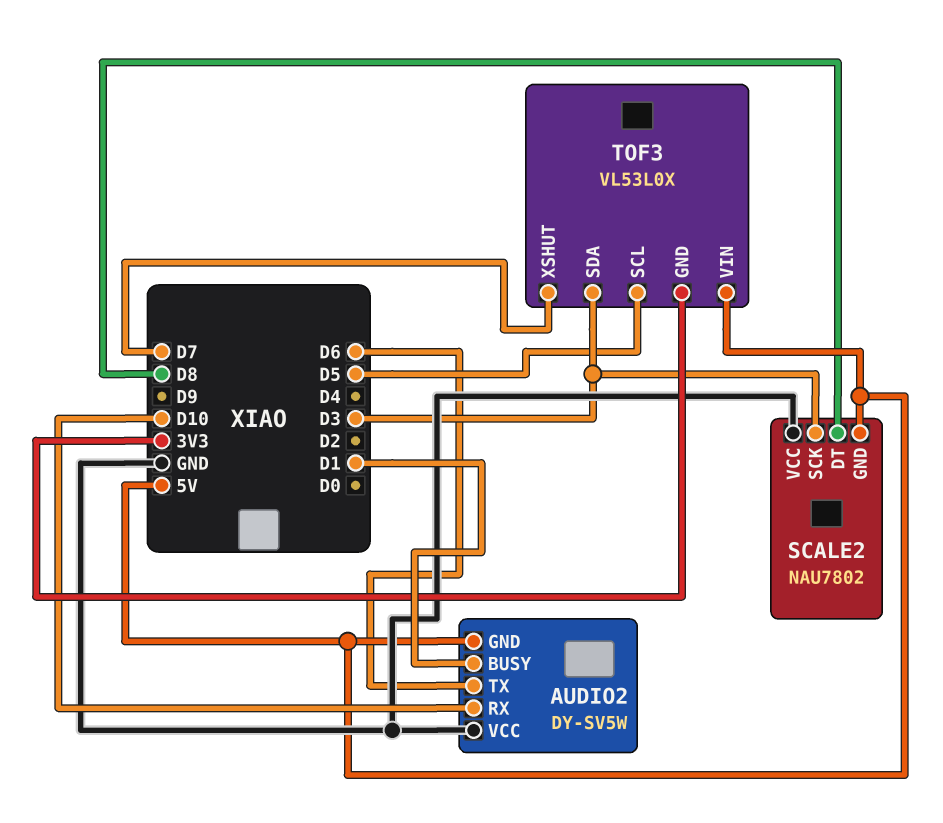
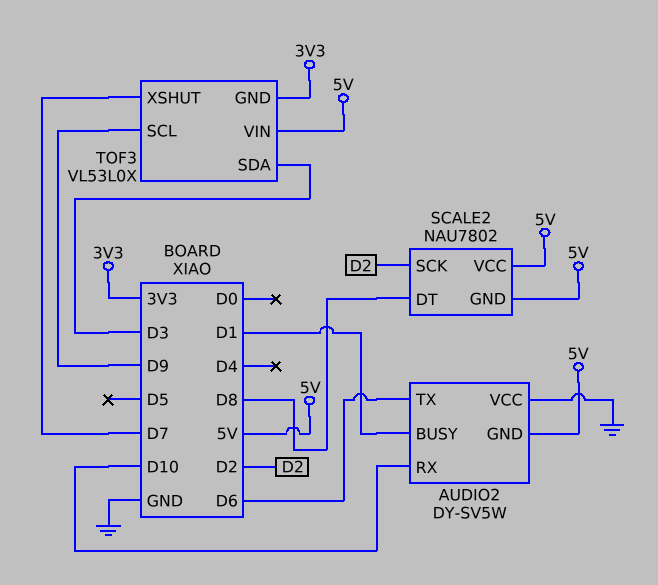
SCALE2 pin SCK: D3 -> D2
SCALE2 pin VCC: GND -> 5V
TOF3 pin SCL: D5 -> D9

